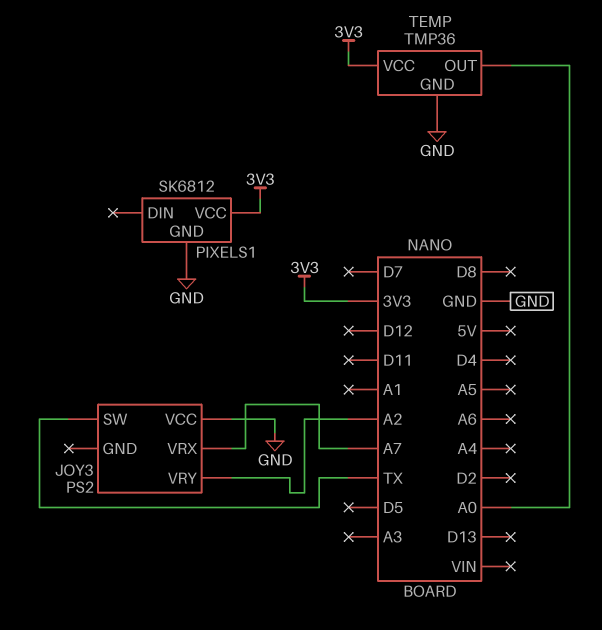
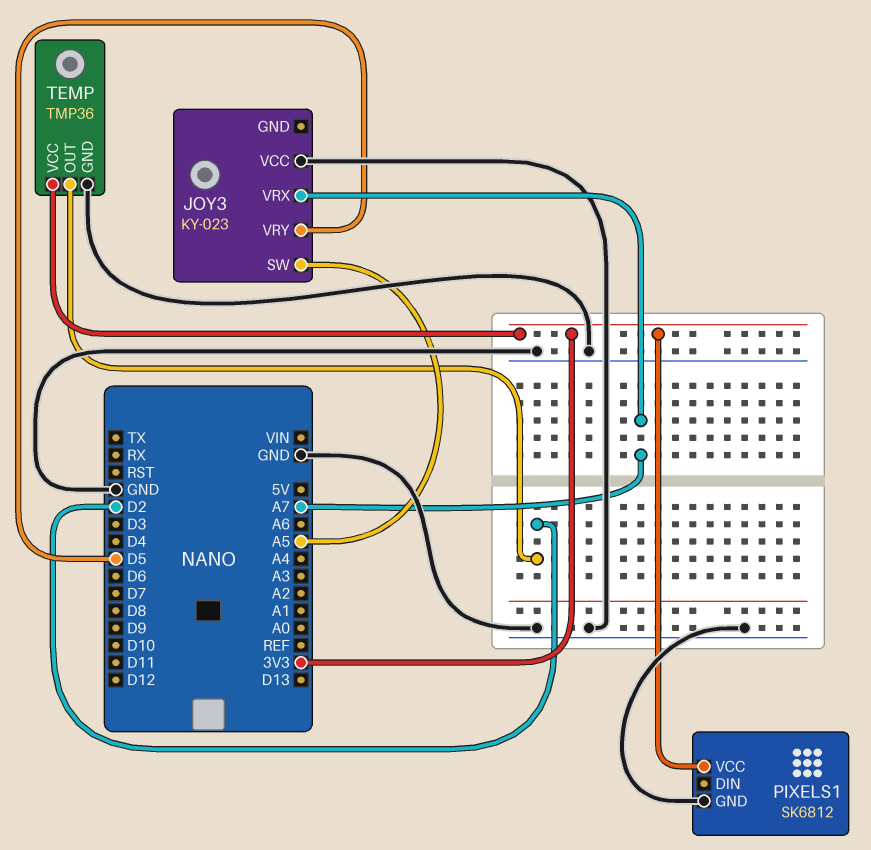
JOY3: PS2 -> KY-023
JOY3 pin SW: TX -> A5
JOY3 pin VRY: A2 -> D5
TEMP pin OUT: A0 -> D2

